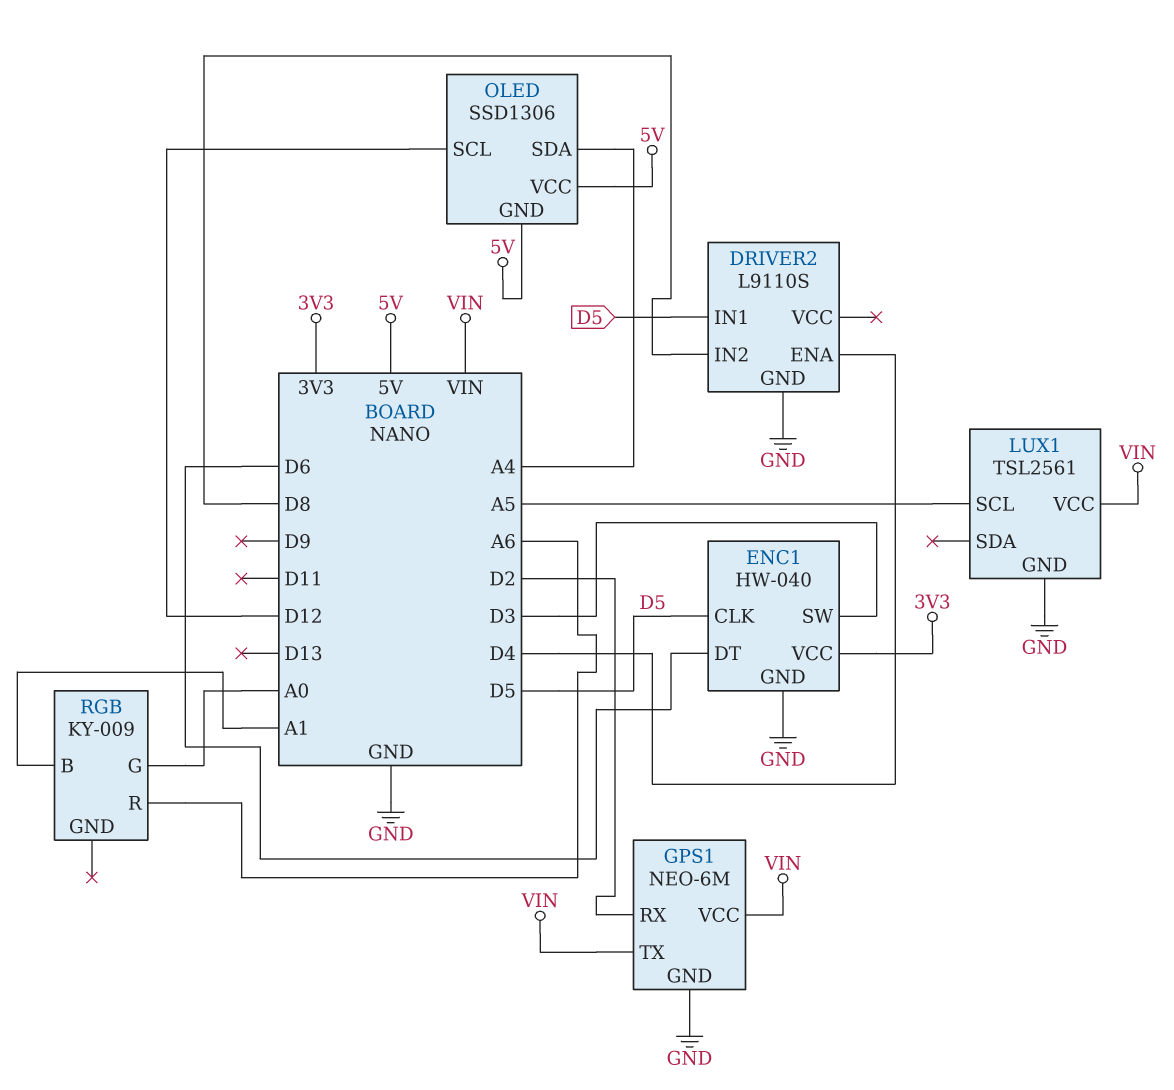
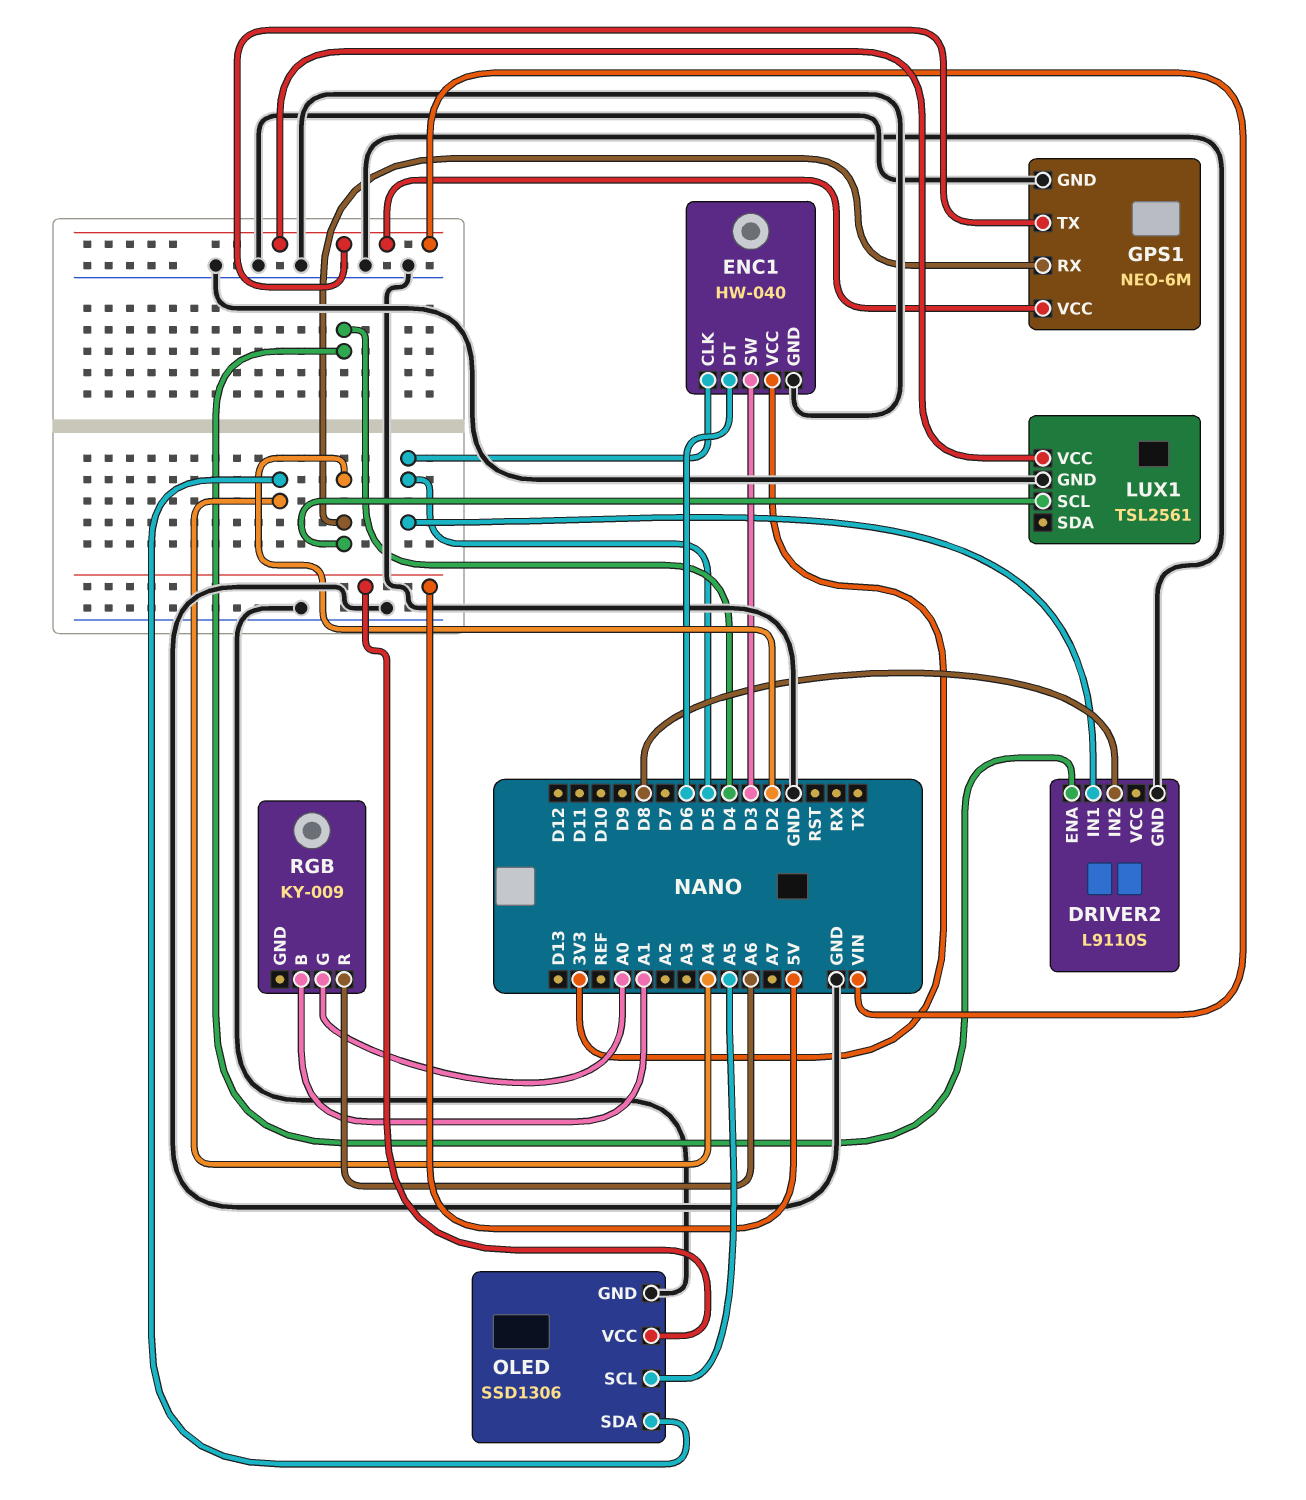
LUX1 pin SCL: A5 -> D2
OLED pin GND: 5V -> GND
OLED pin SCL: D12 -> A5

